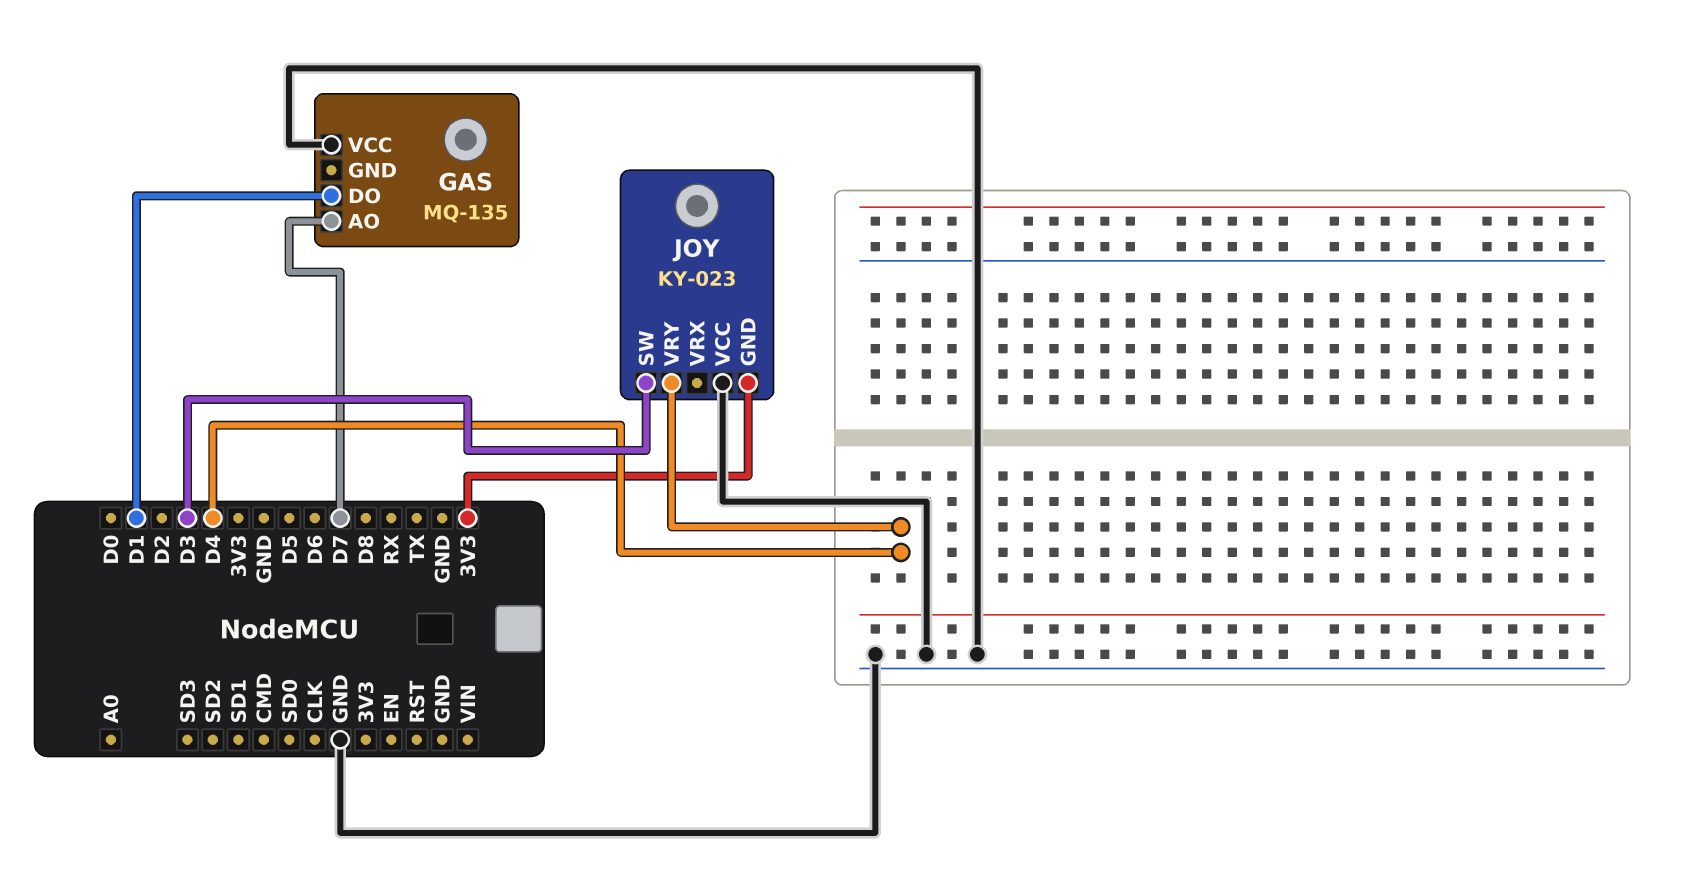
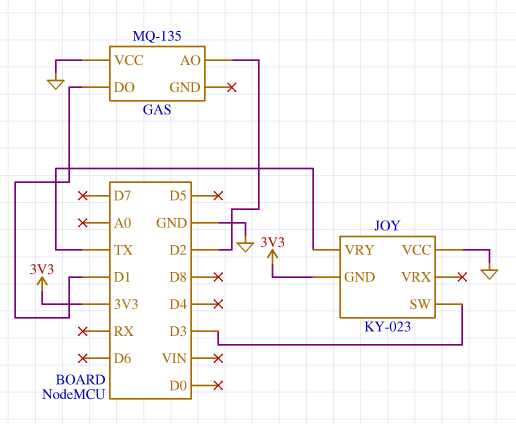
GAS pin AO: D7 -> D2
JOY pin VRY: D4 -> TX

